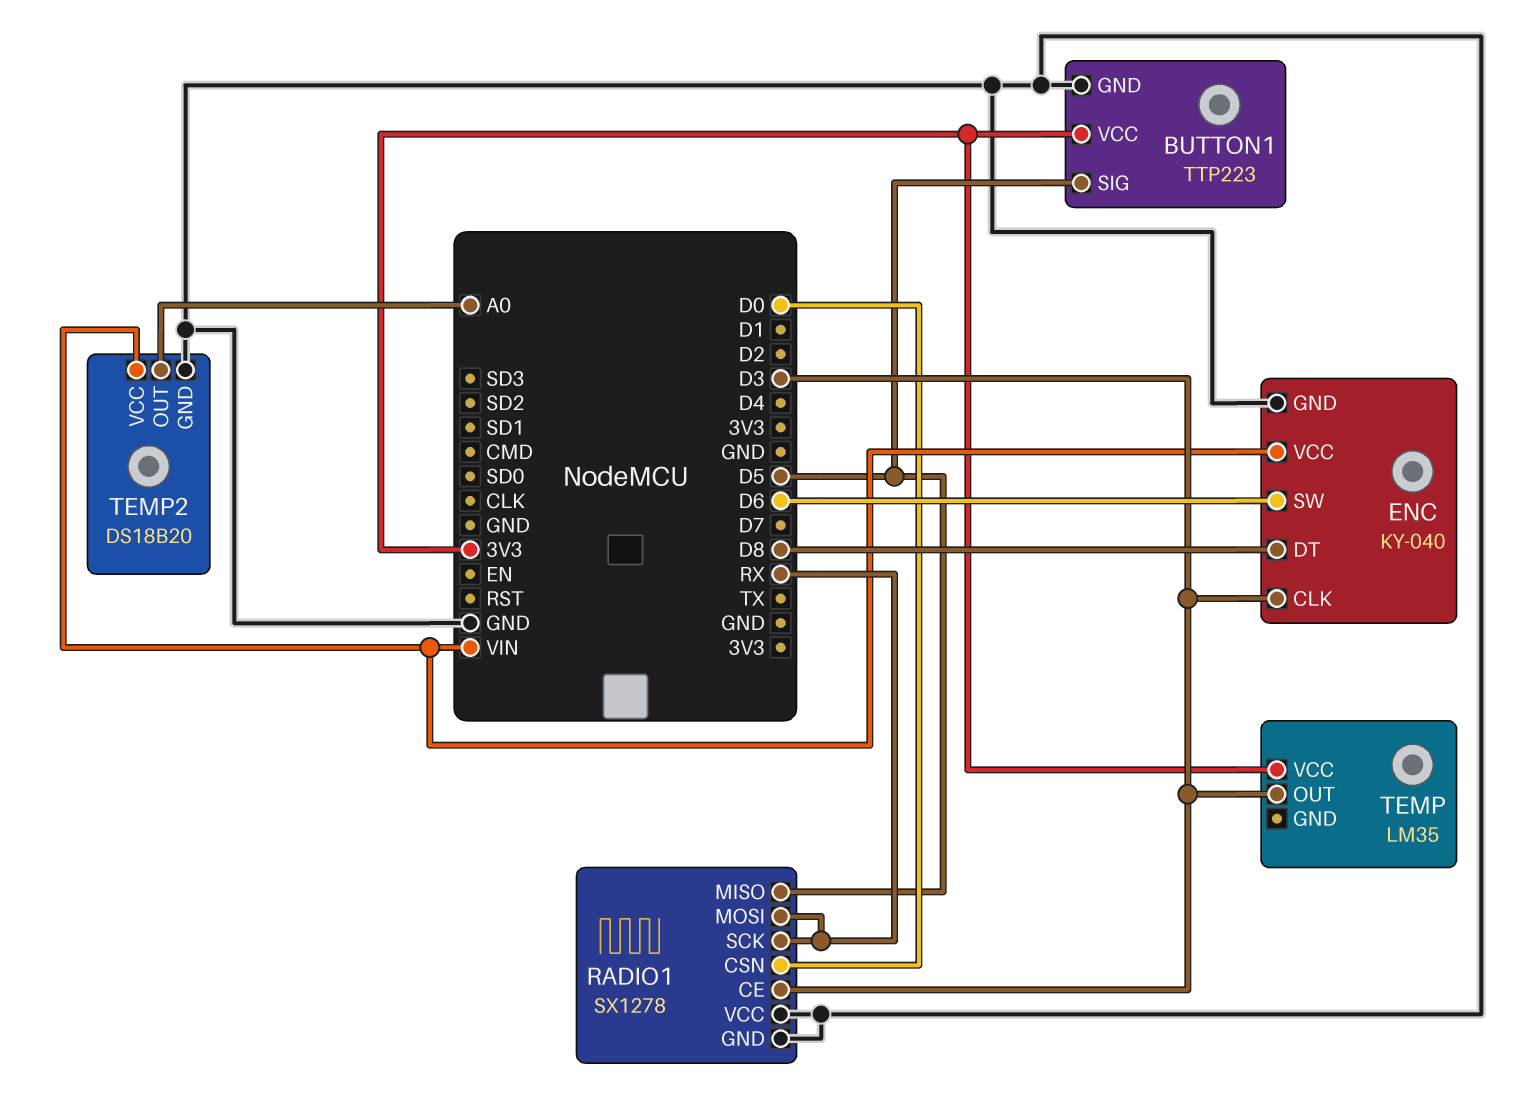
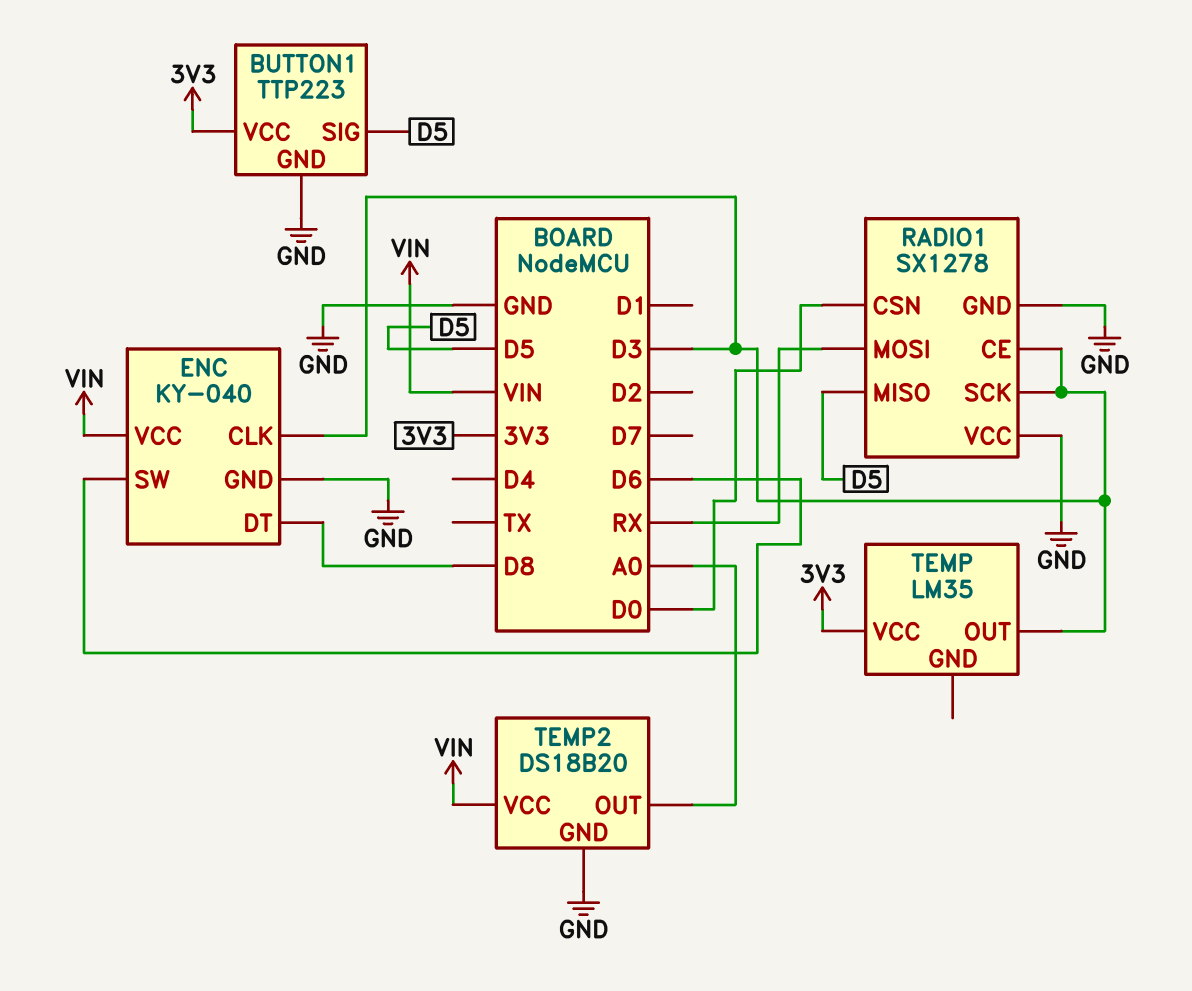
RADIO1 pin SCK: RX -> D3

